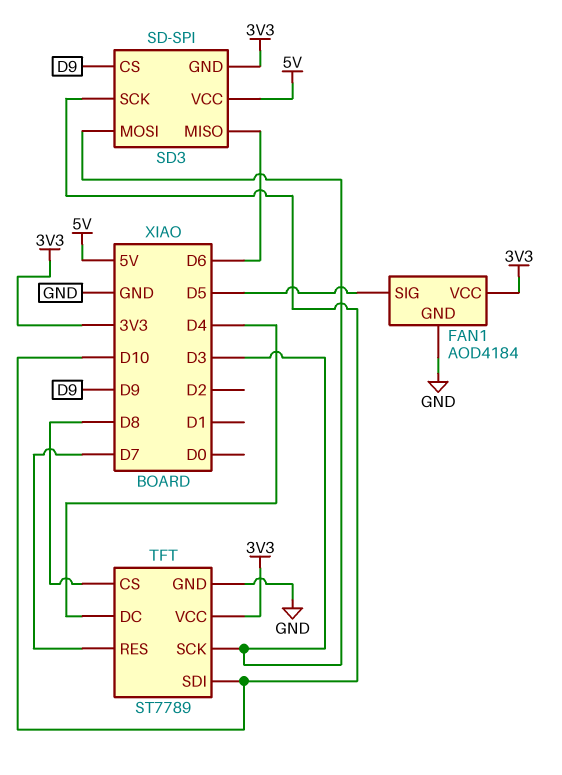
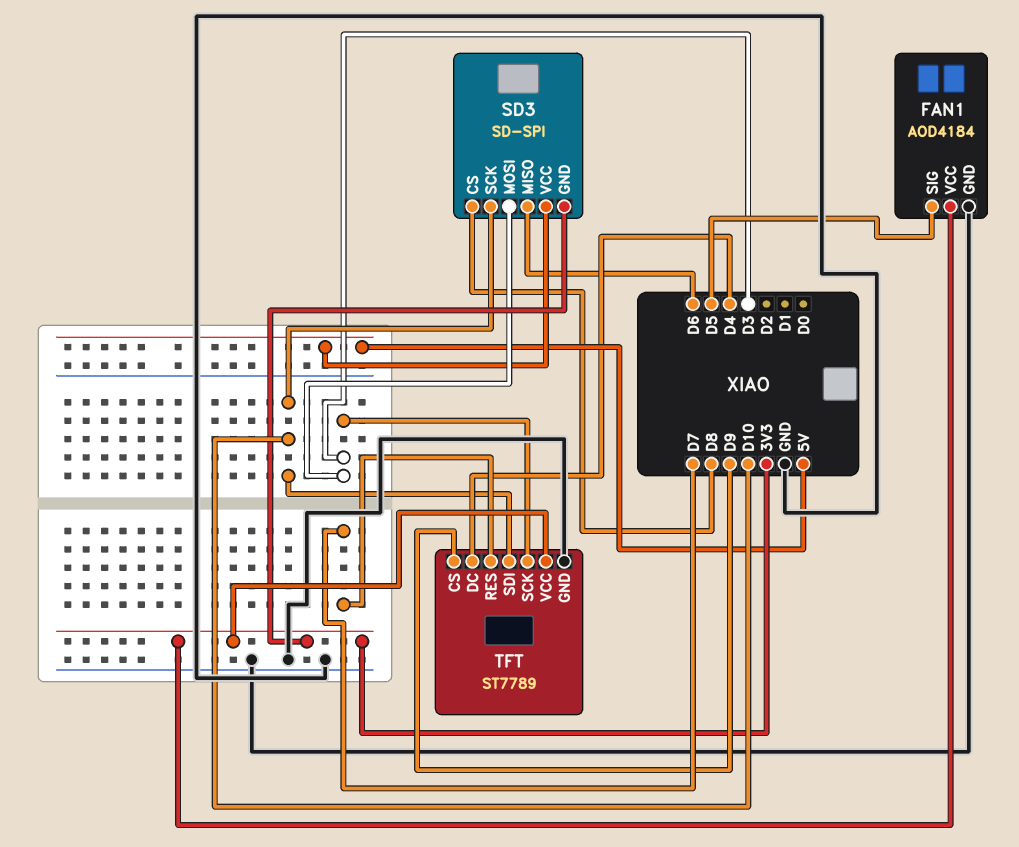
SD3 pin CS: D9 -> D8
TFT pin CS: D8 -> D9

